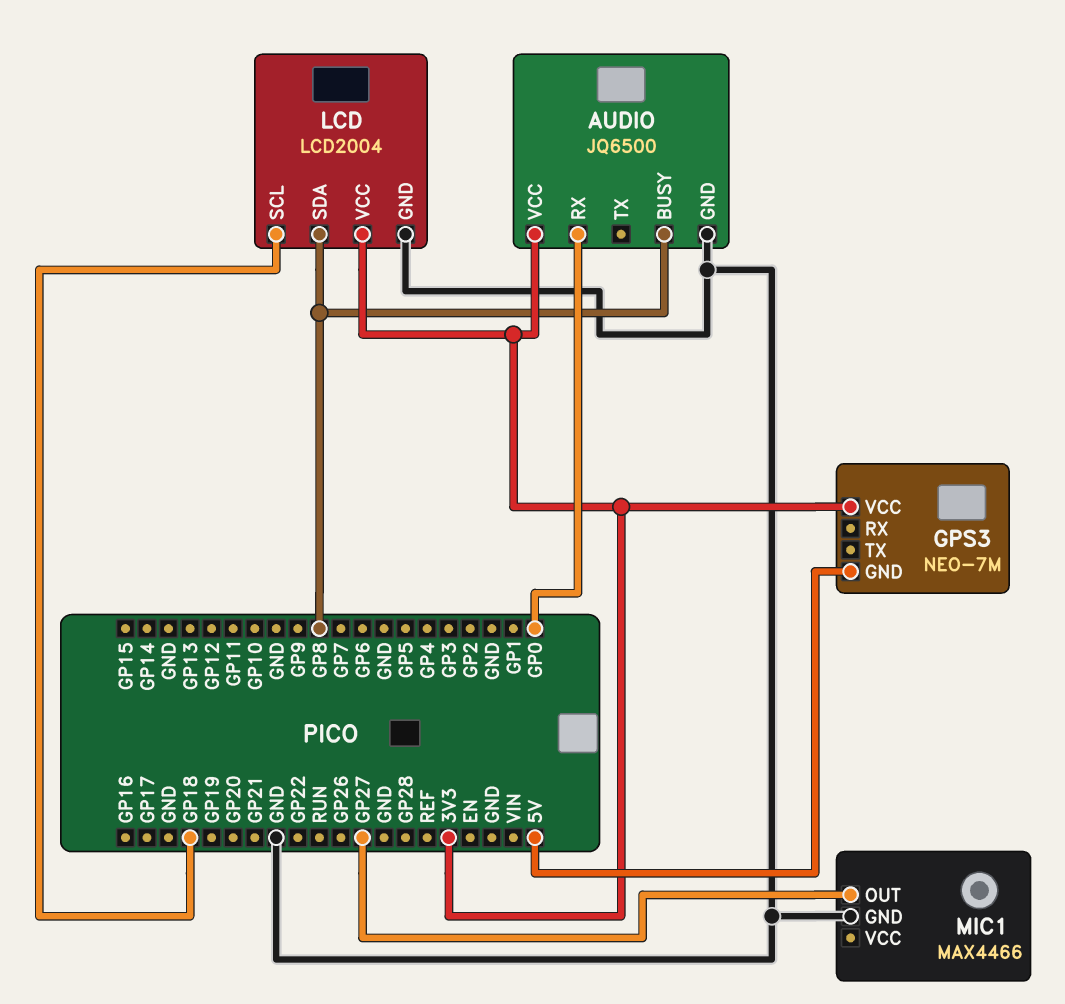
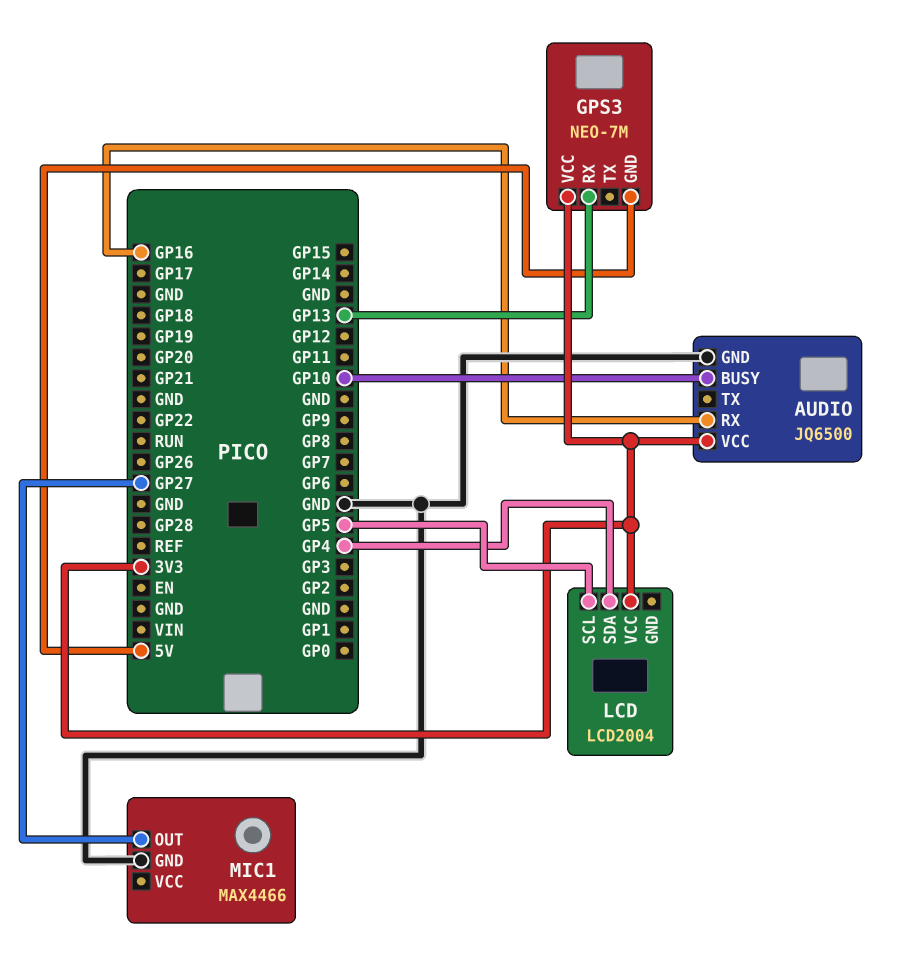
AUDIO pin BUSY: GP8 -> GP10
AUDIO pin RX: GP0 -> GP16
GPS3 pin RX: none -> GP13
LCD pin GND: GND -> none
LCD pin SCL: GP18 -> GP5
LCD pin SDA: GP8 -> GP4

